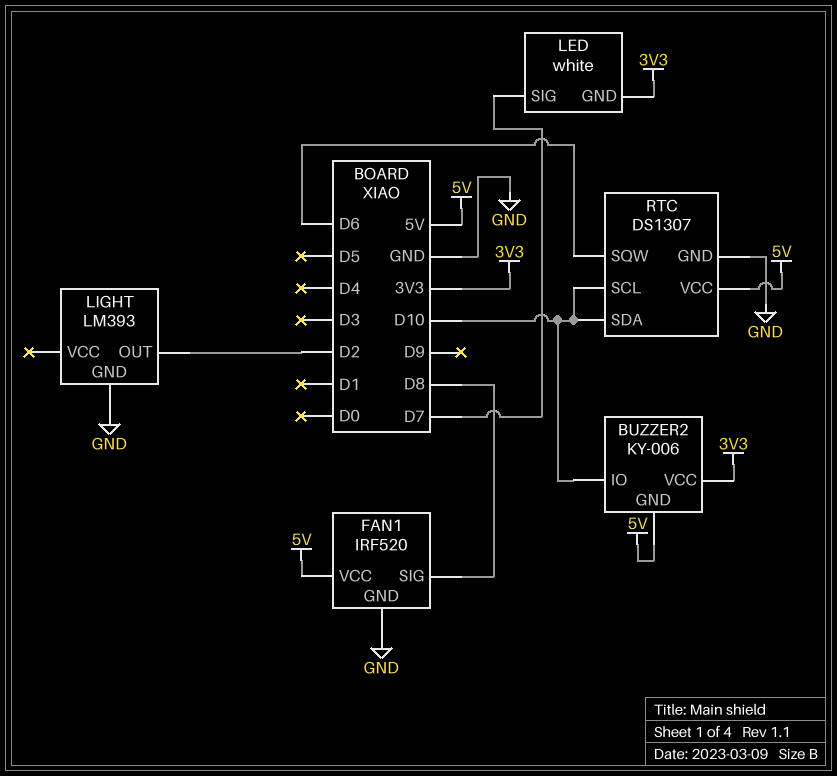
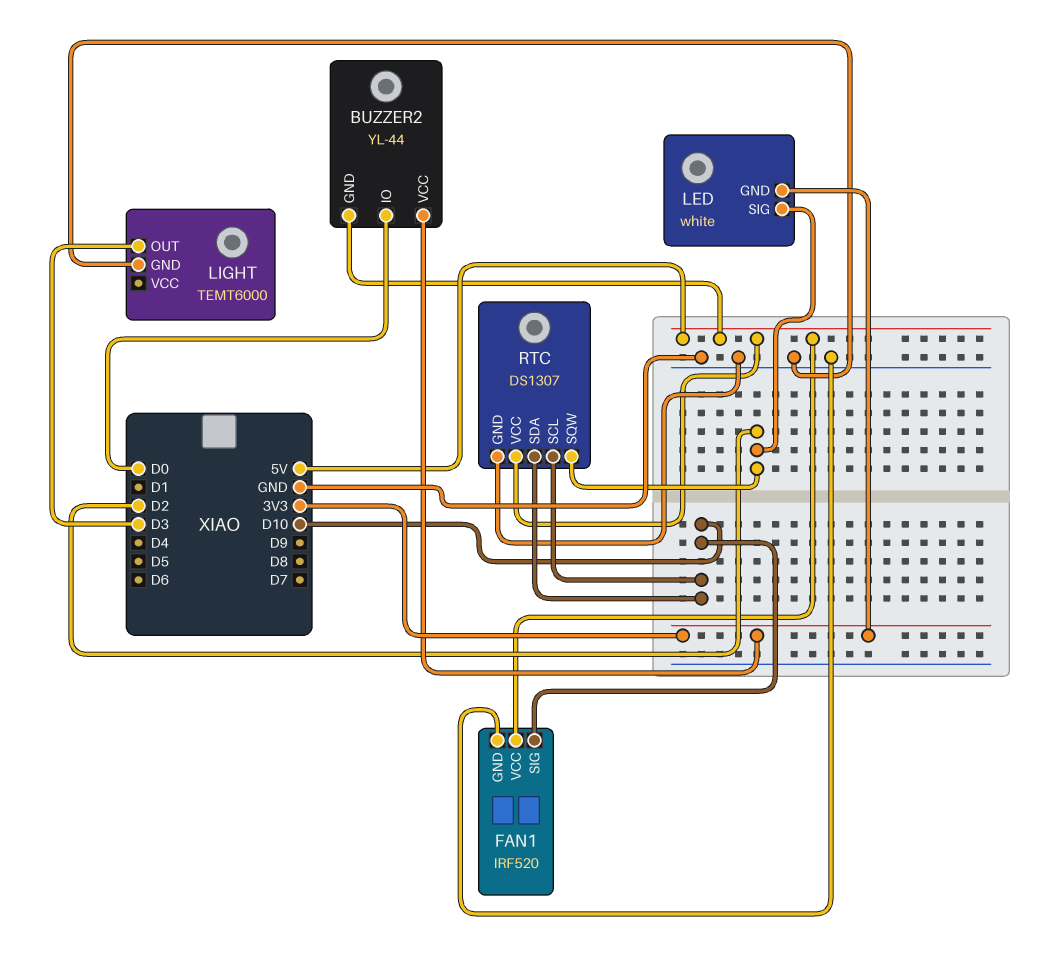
BUZZER2: KY-006 -> YL-44
BUZZER2 pin IO: D10 -> D0
FAN1 pin SIG: D8 -> D10
LED pin SIG: D7 -> D2
LIGHT: LM393 -> TEMT6000
LIGHT pin OUT: D2 -> D3
RTC pin SQW: D6 -> D2

